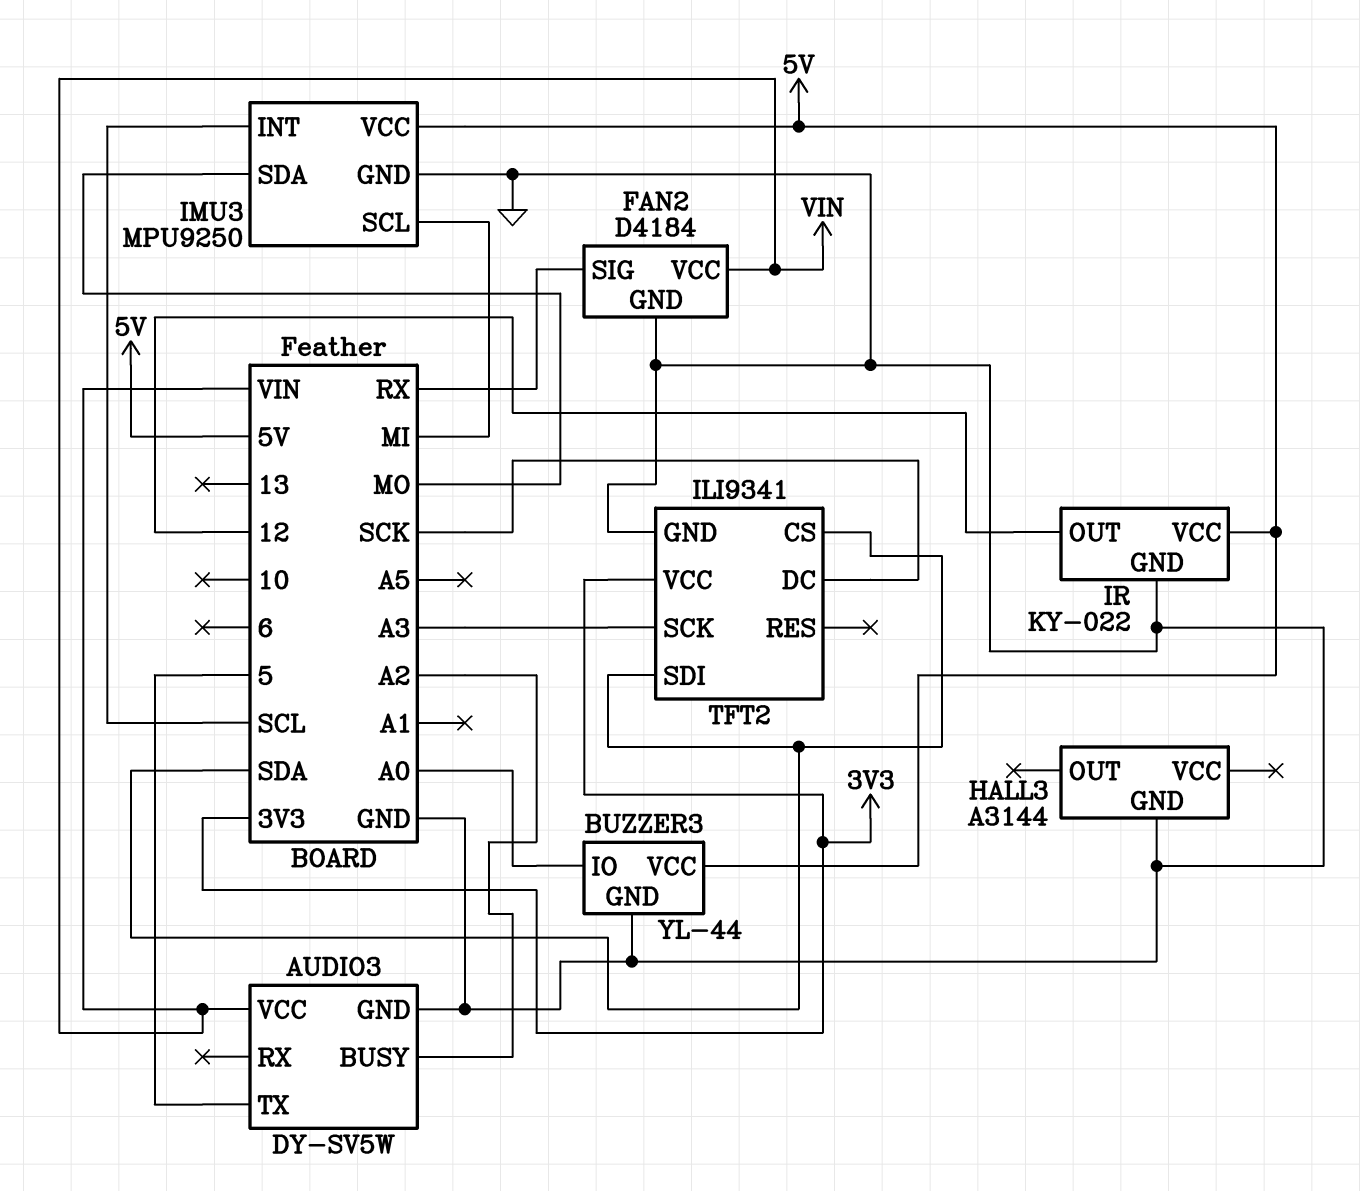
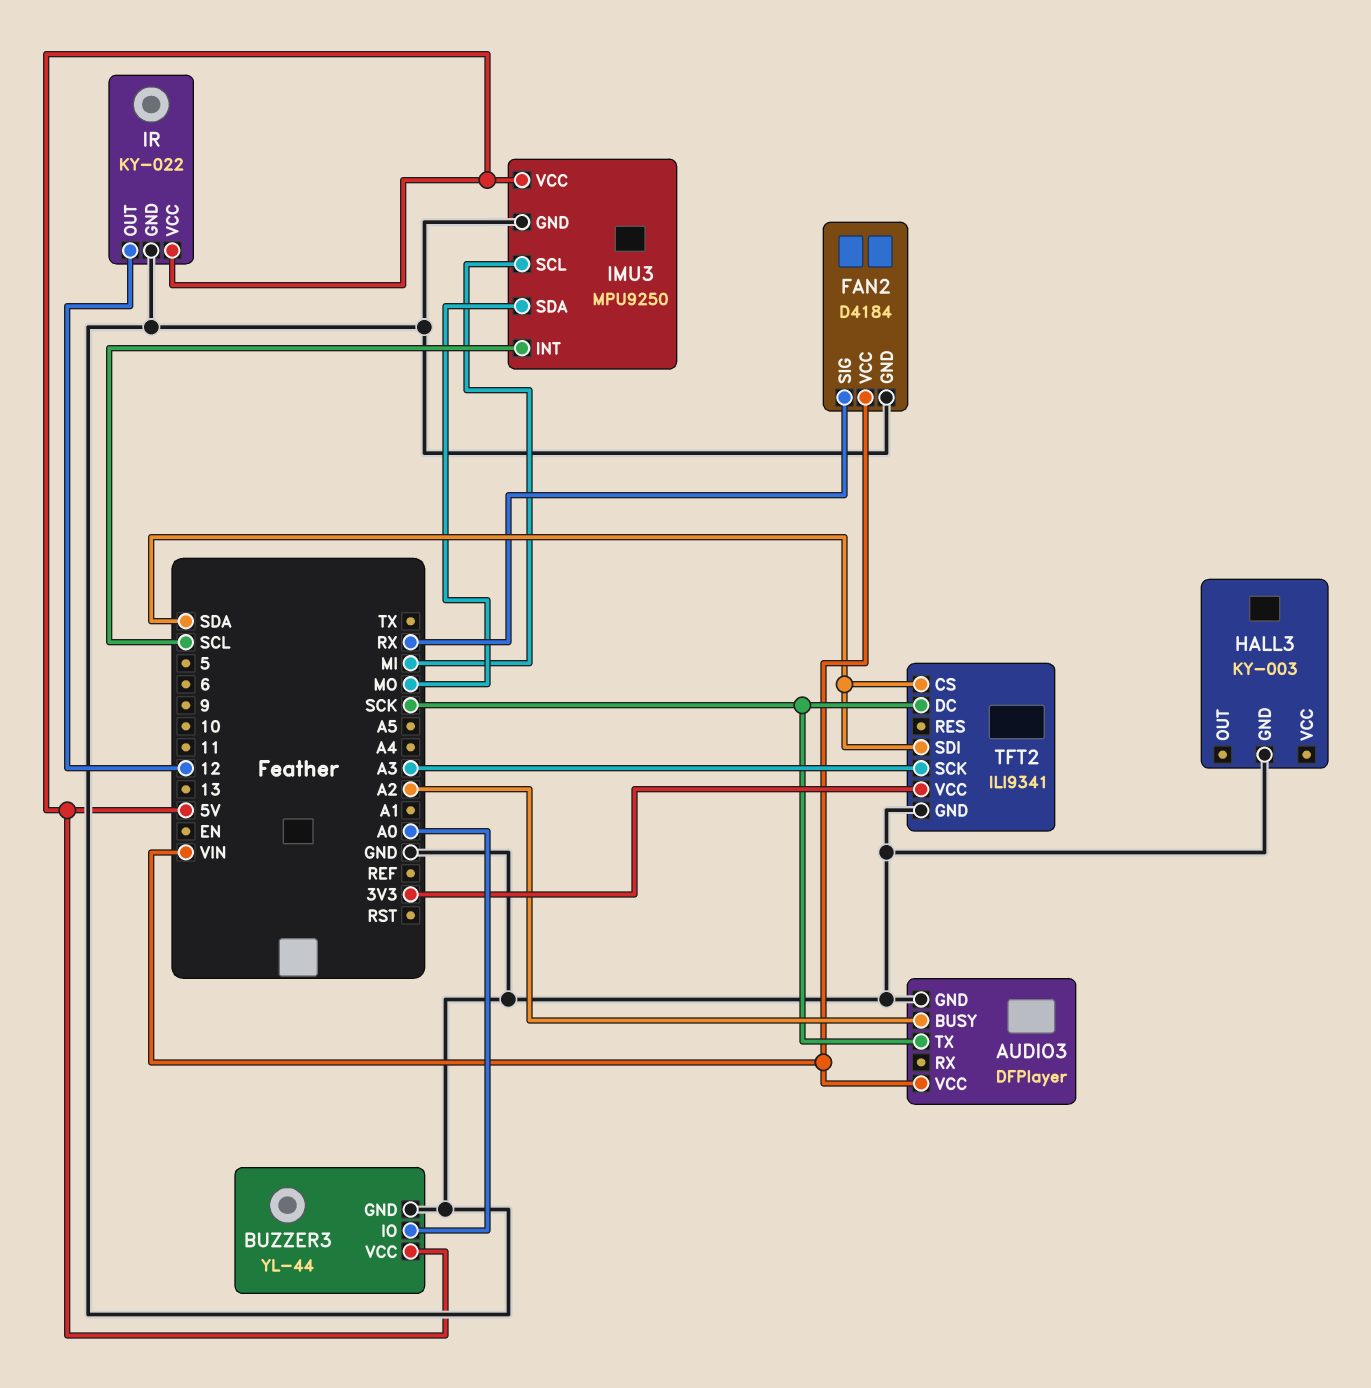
AUDIO3: DY-SV5W -> DFPlayer
AUDIO3 pin TX: 5 -> SCK
HALL3: A3144 -> KY-003

